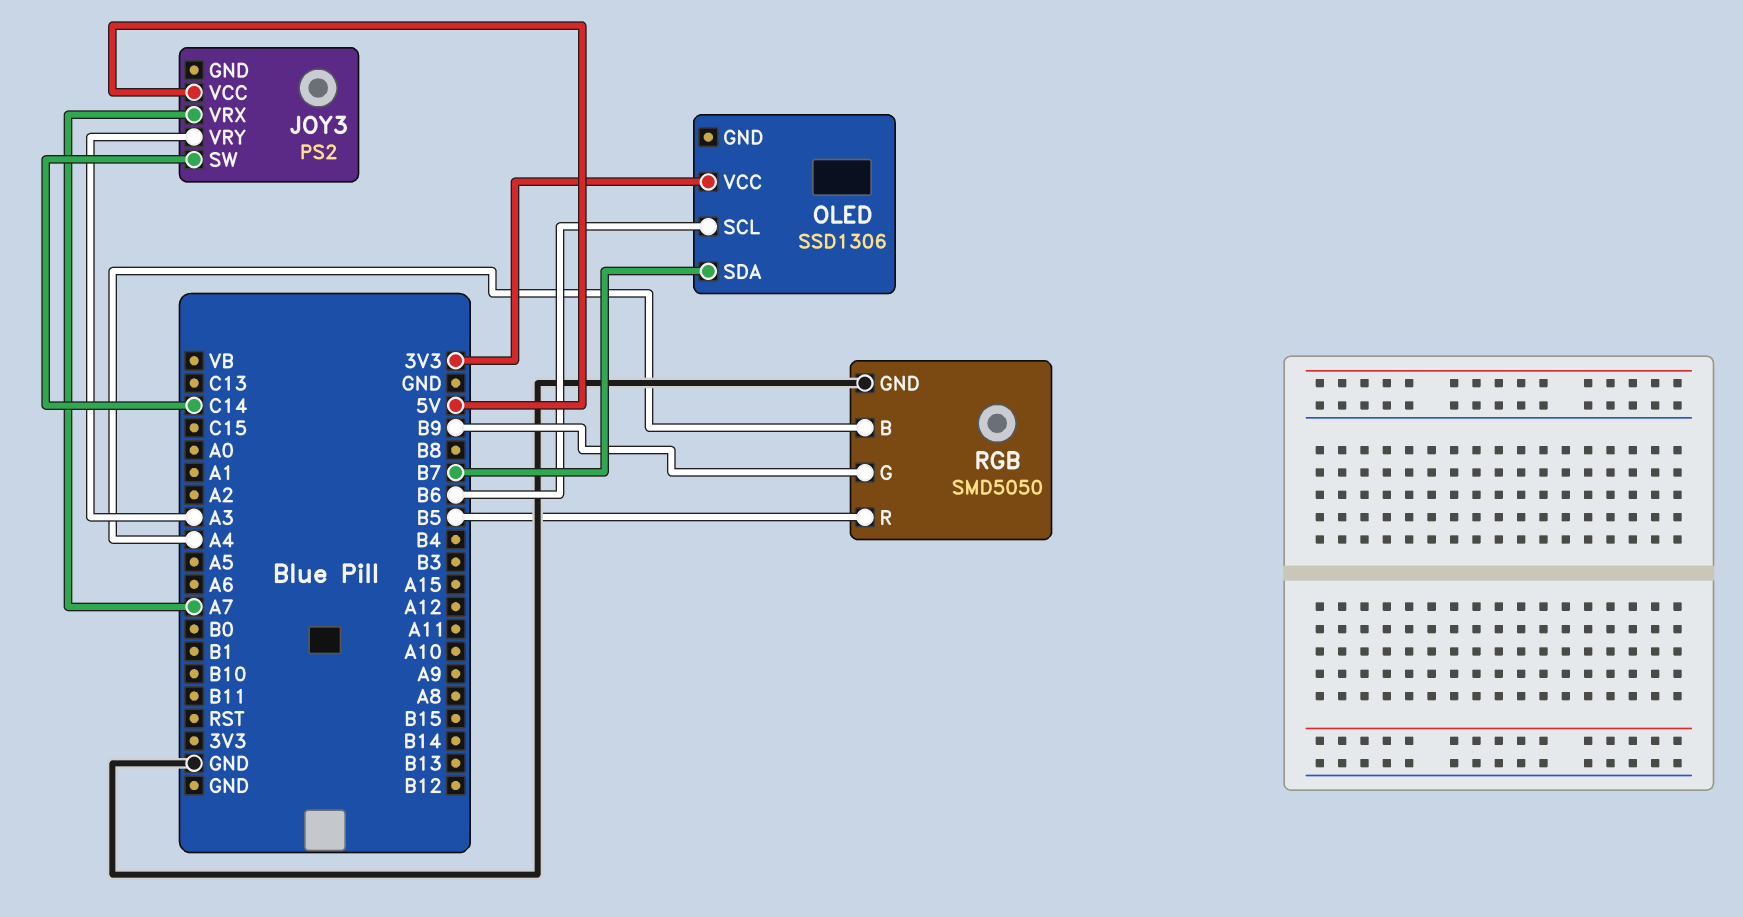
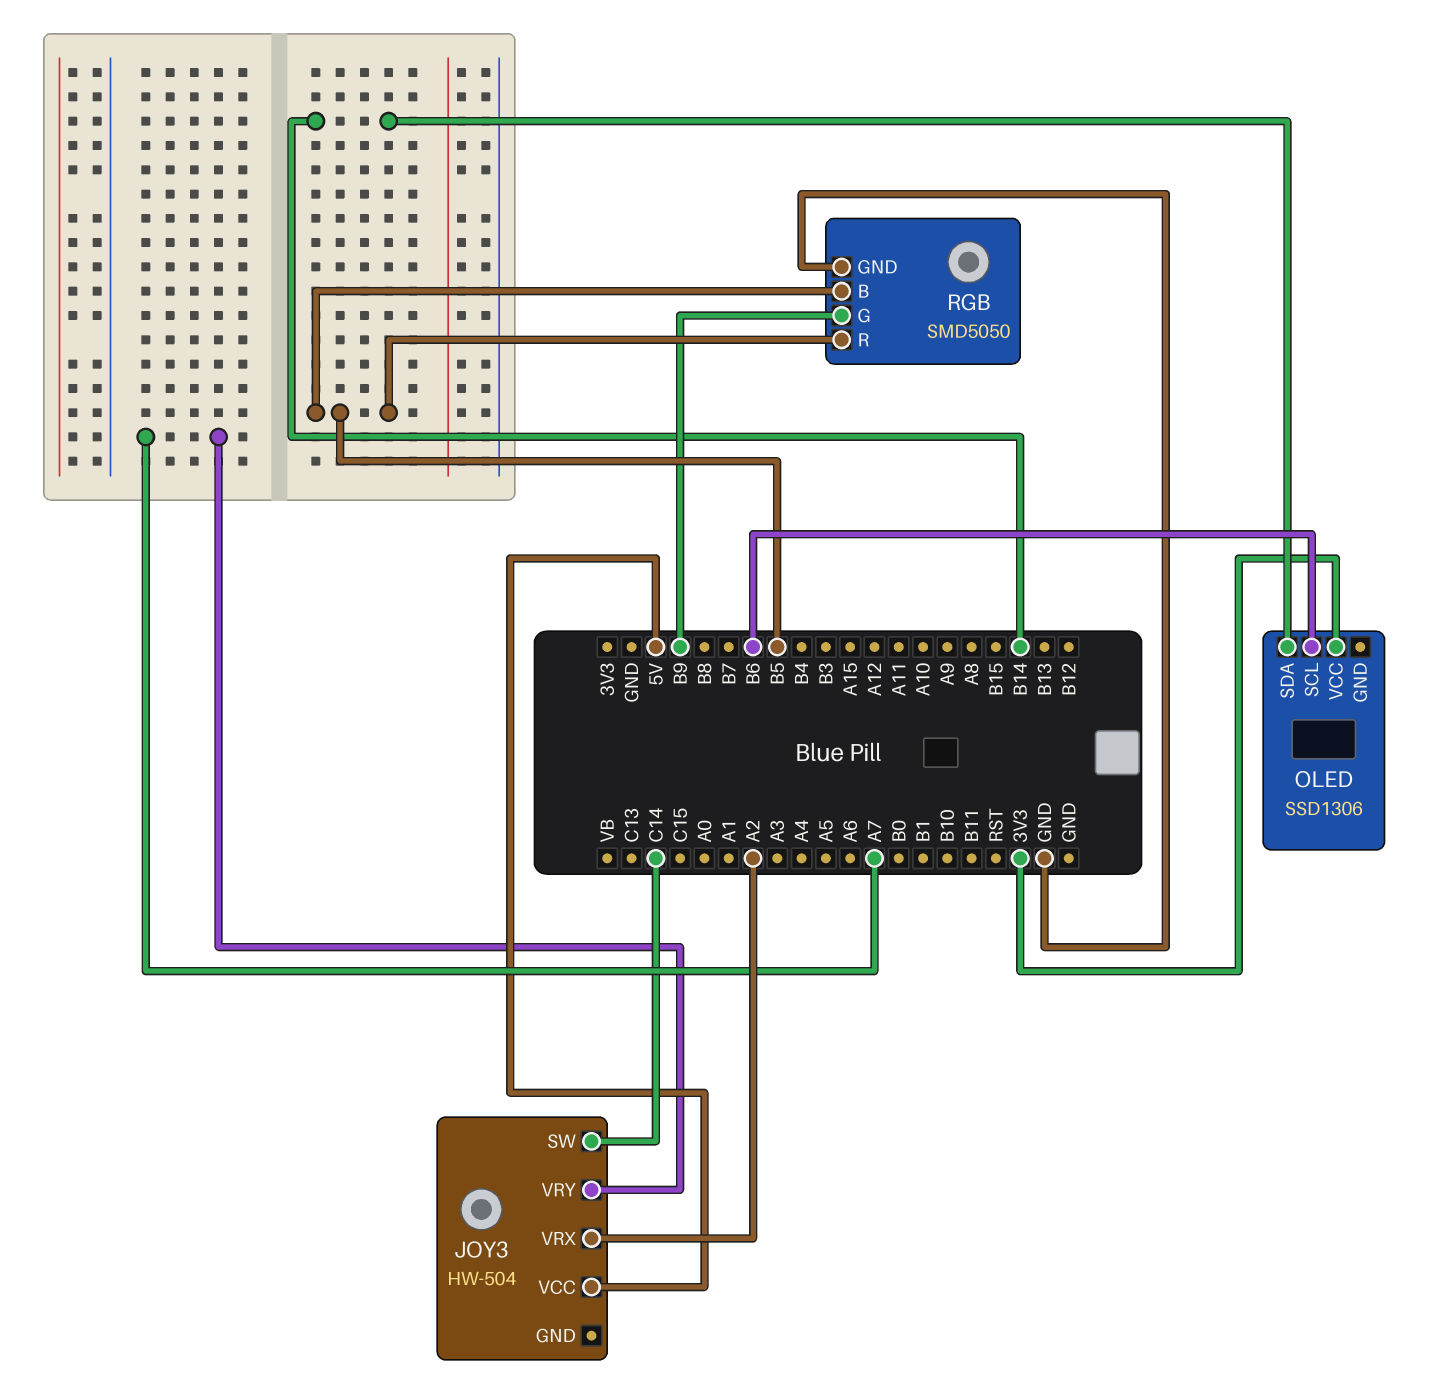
JOY3: PS2 -> HW-504
JOY3 pin VRX: A7 -> A2
JOY3 pin VRY: A3 -> A7
OLED pin SDA: B7 -> B14
RGB pin B: A4 -> B5

